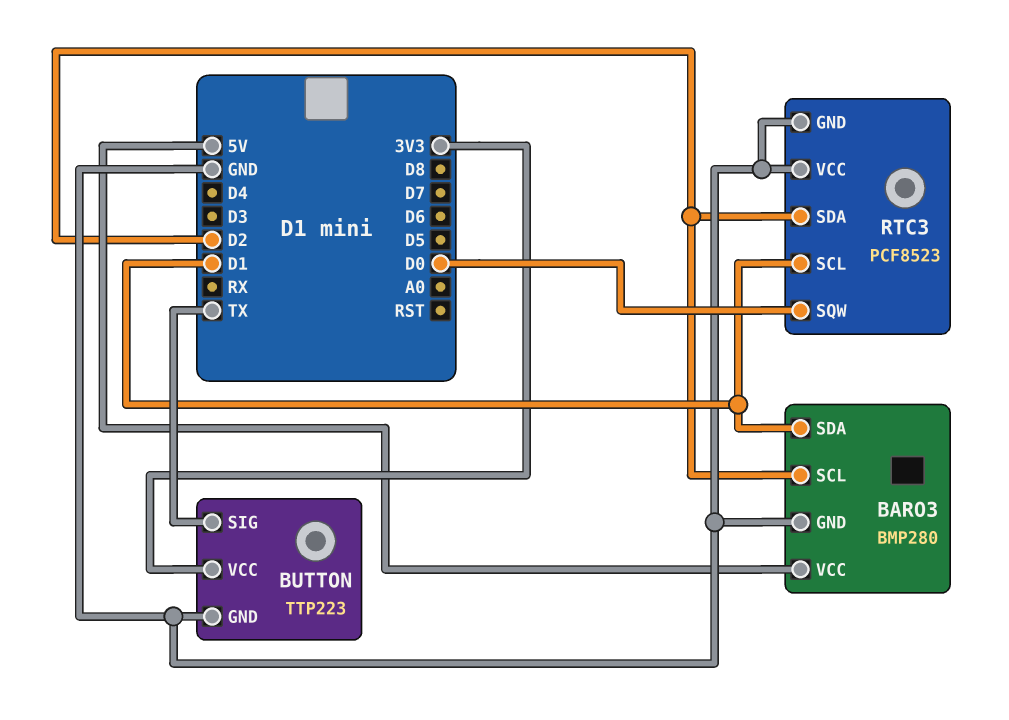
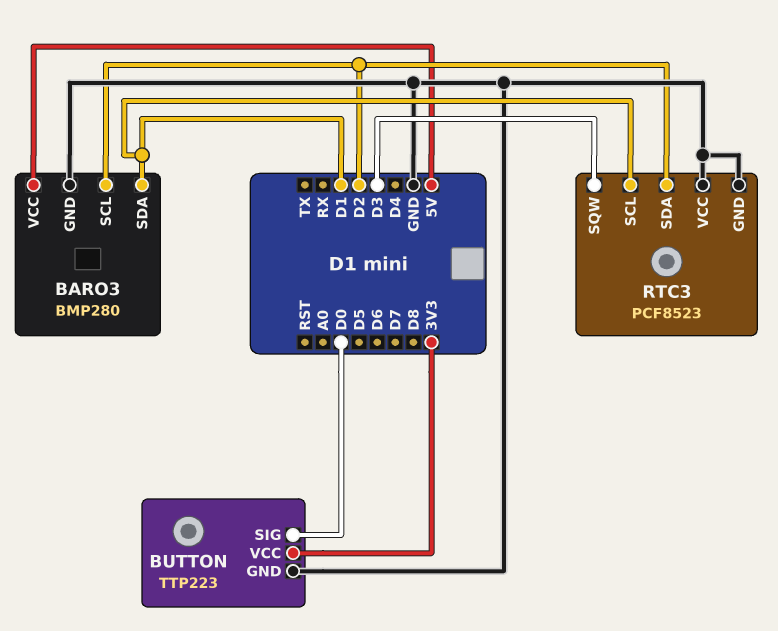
BUTTON pin SIG: TX -> D0
RTC3 pin SQW: D0 -> D3

